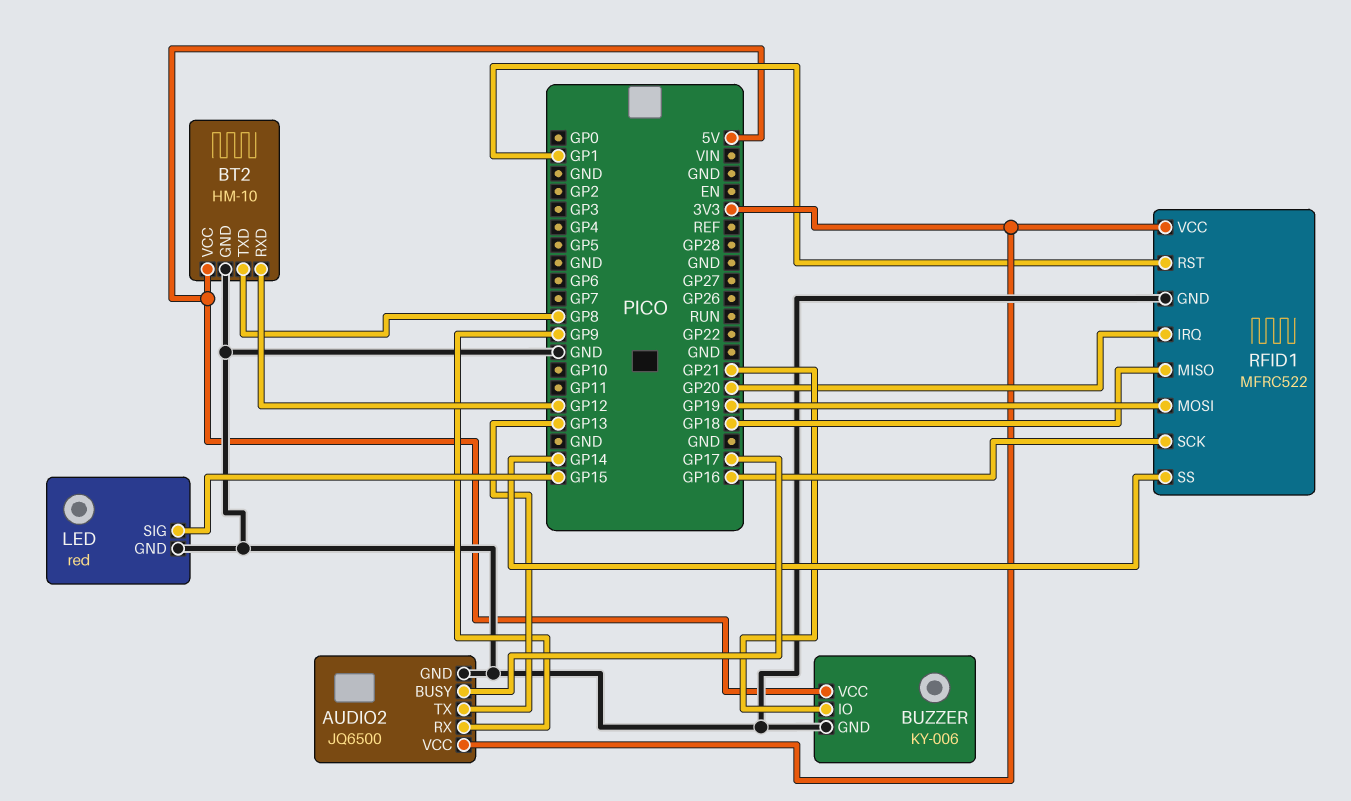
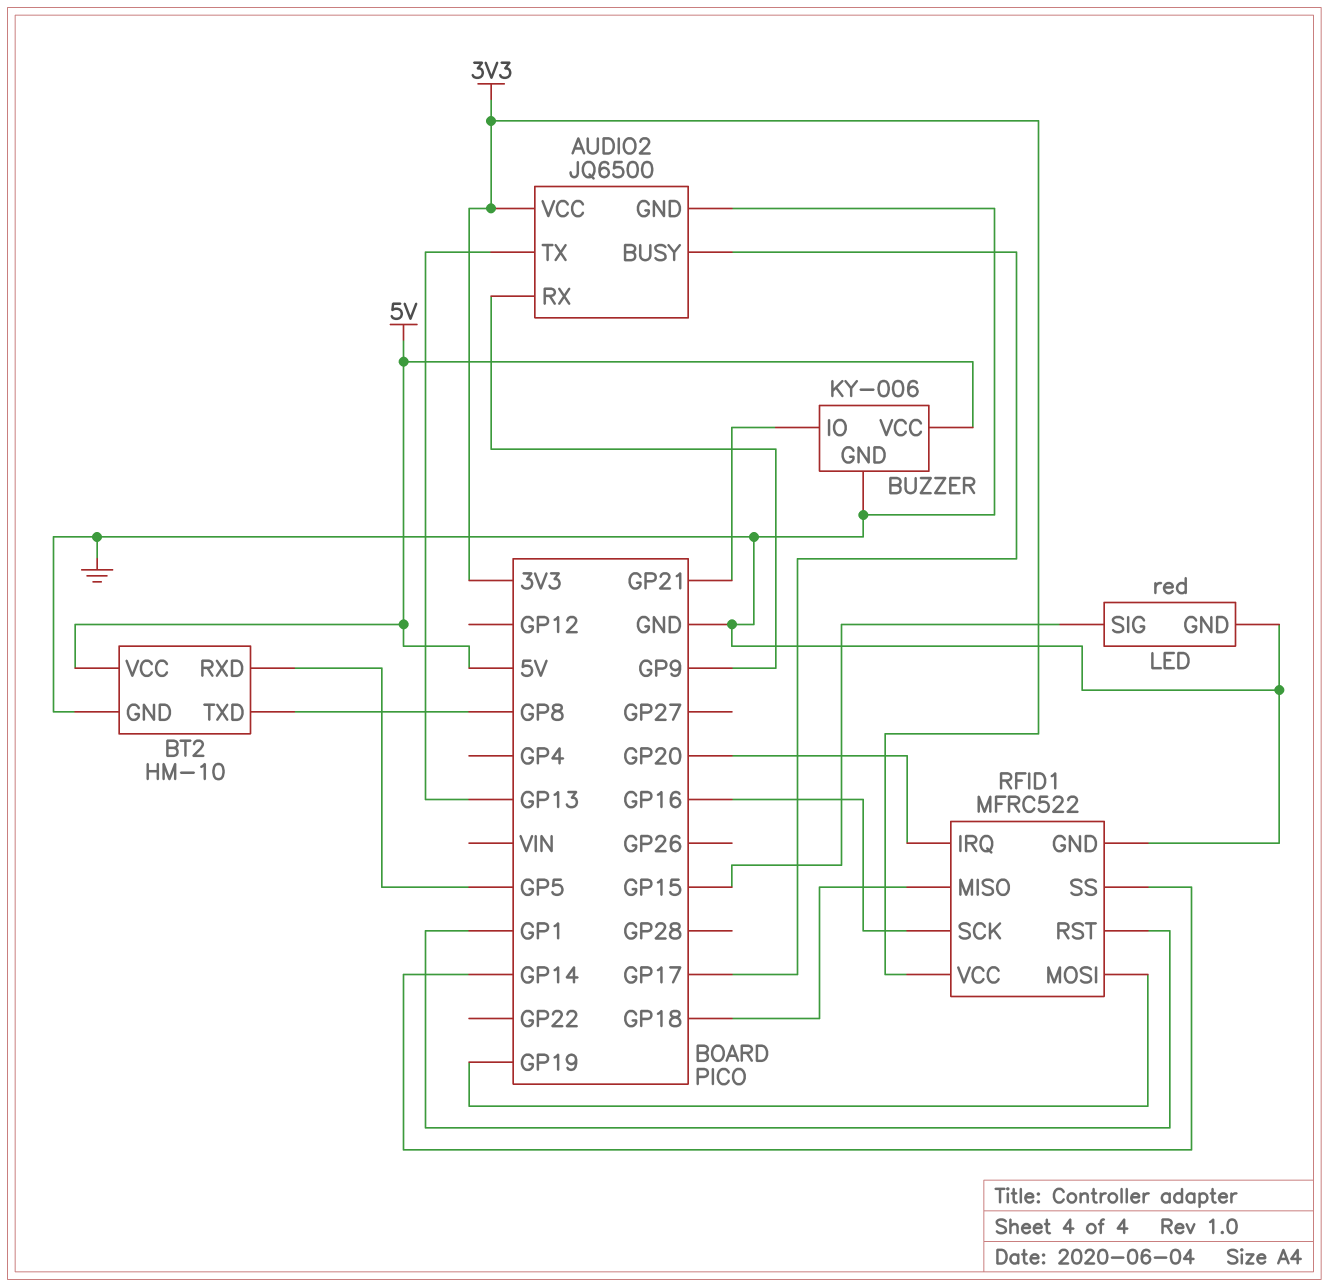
BT2 pin RXD: GP12 -> GP5

